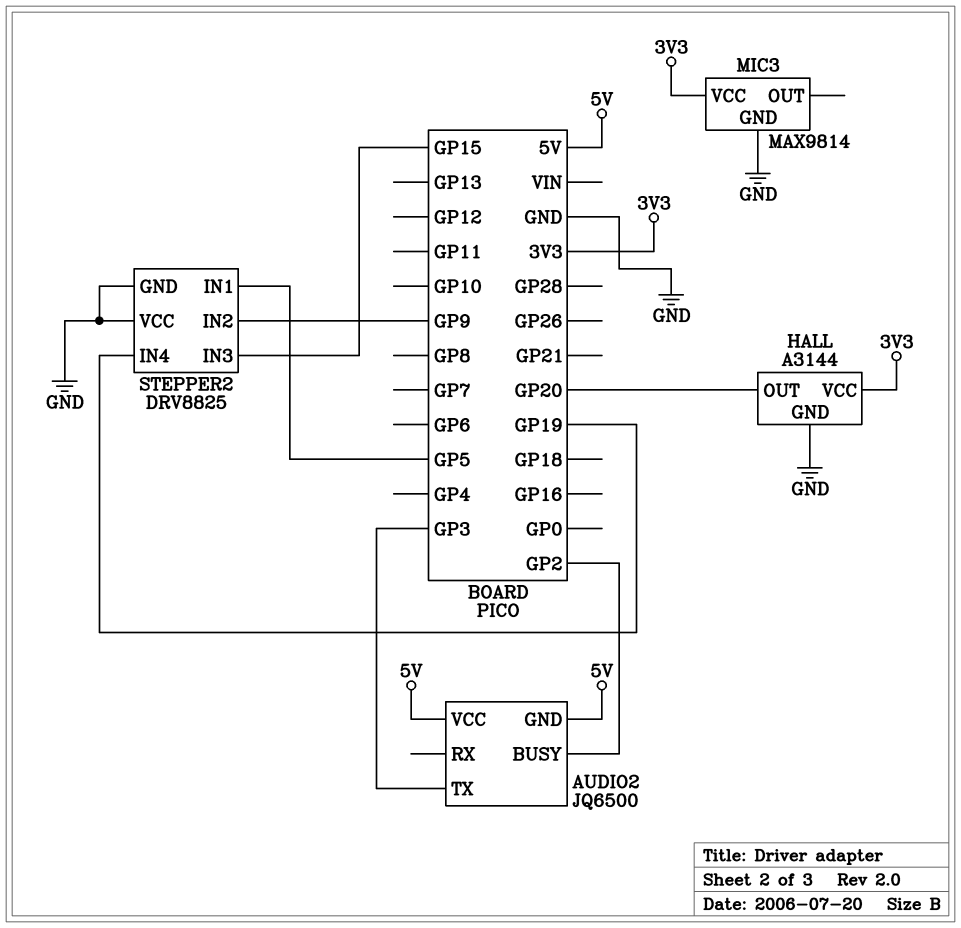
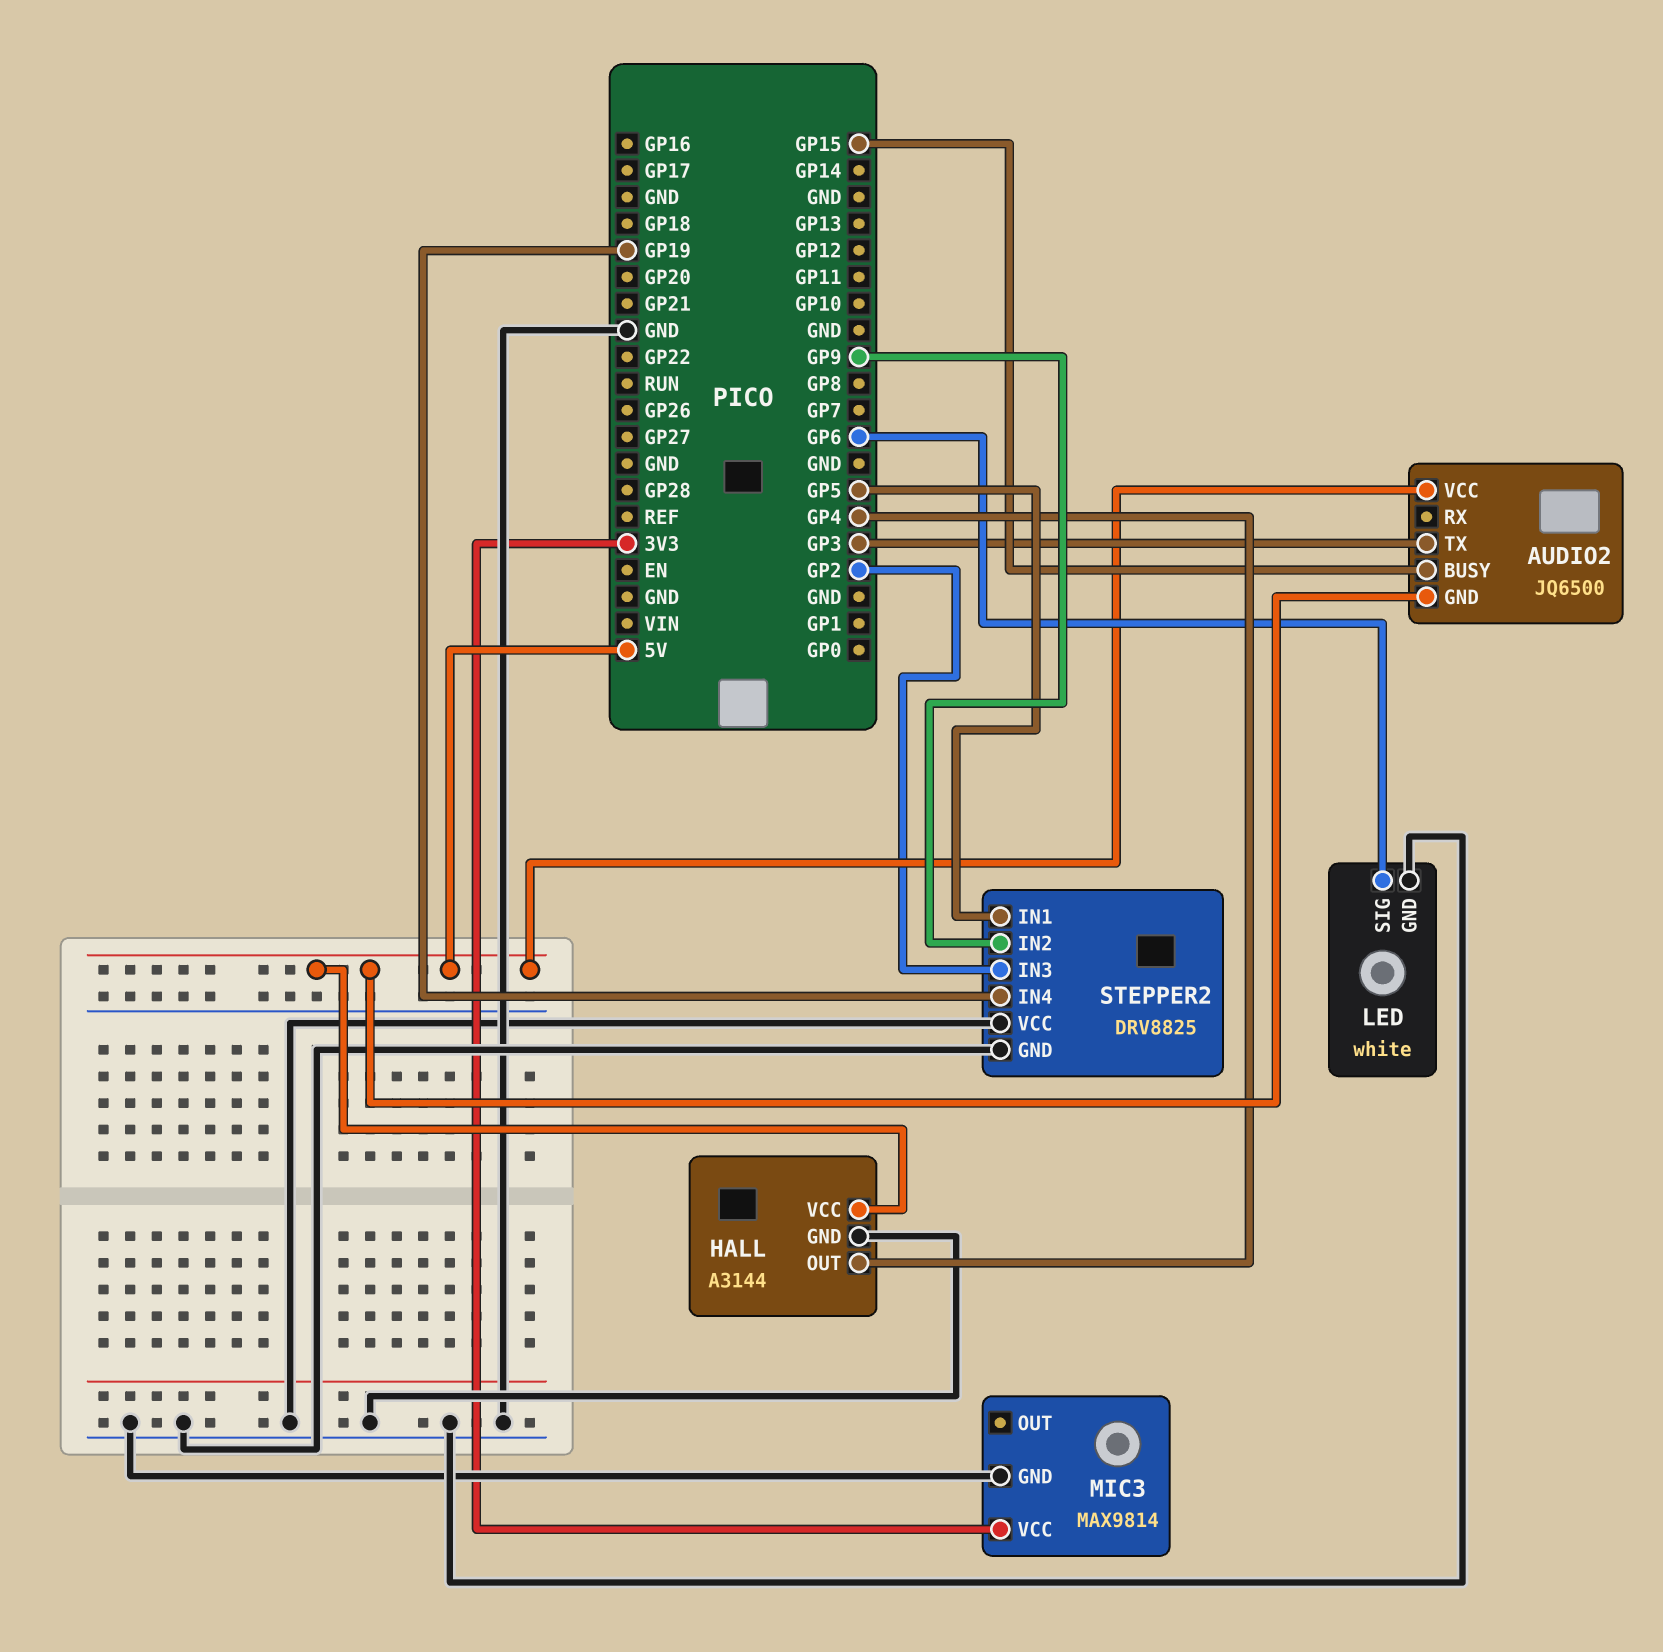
AUDIO2 pin BUSY: GP2 -> GP15
HALL pin OUT: GP20 -> GP4
HALL pin VCC: 3V3 -> 5V
LED: none -> white
LED pin GND: none -> GND
LED pin SIG: none -> GP6
STEPPER2 pin IN3: GP15 -> GP2

